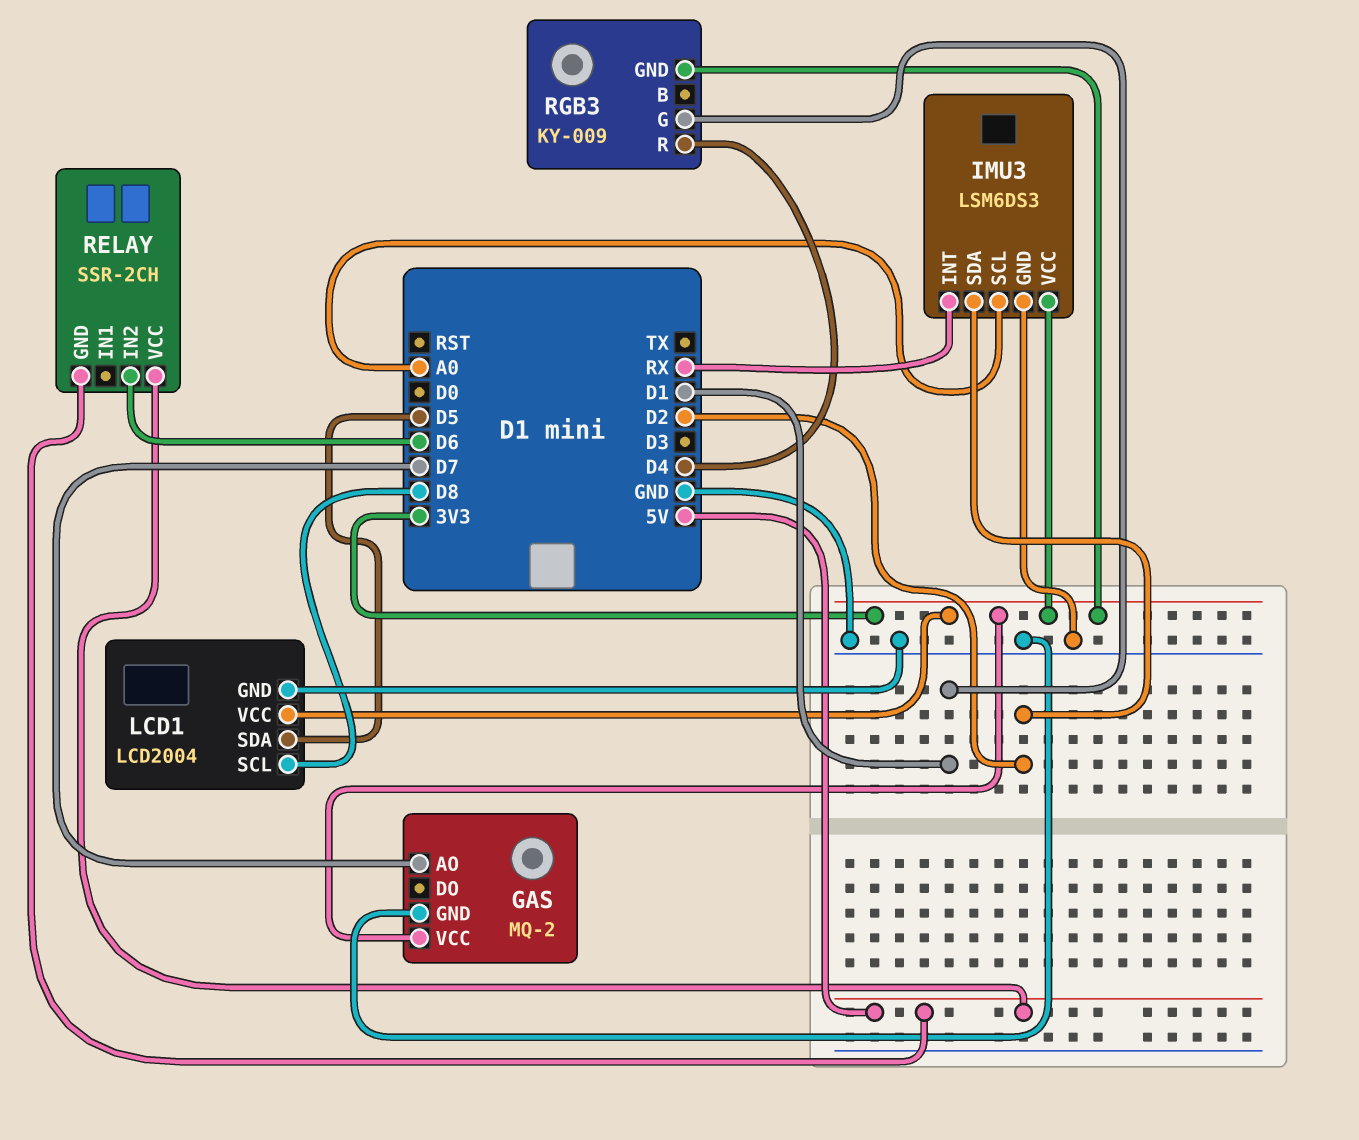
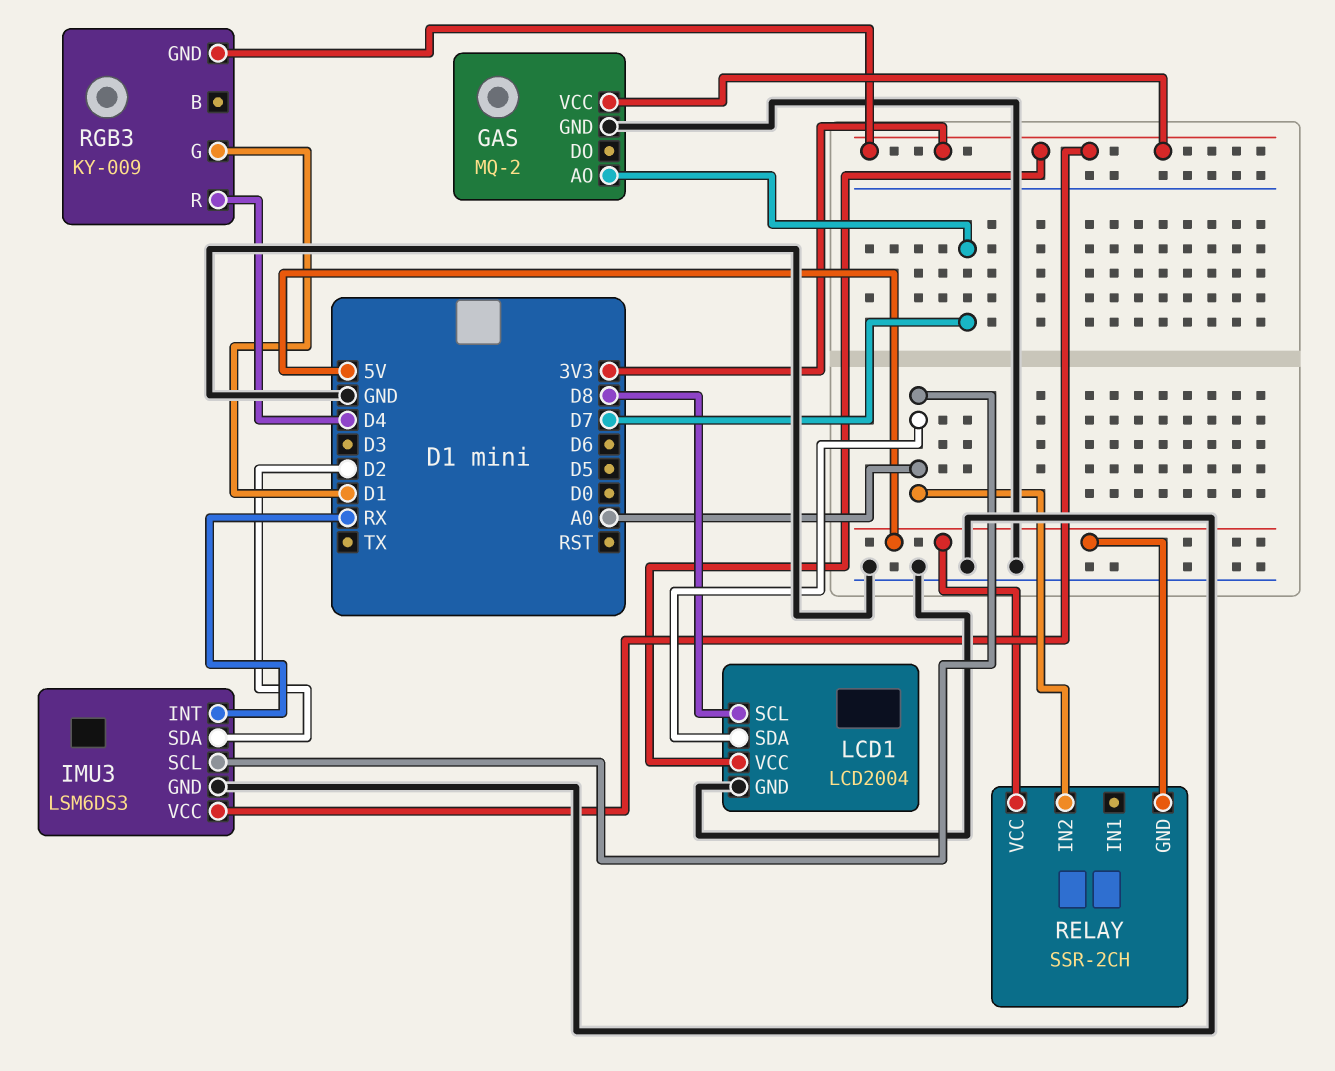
LCD1 pin SDA: D5 -> A0
RELAY pin IN2: D6 -> A0

